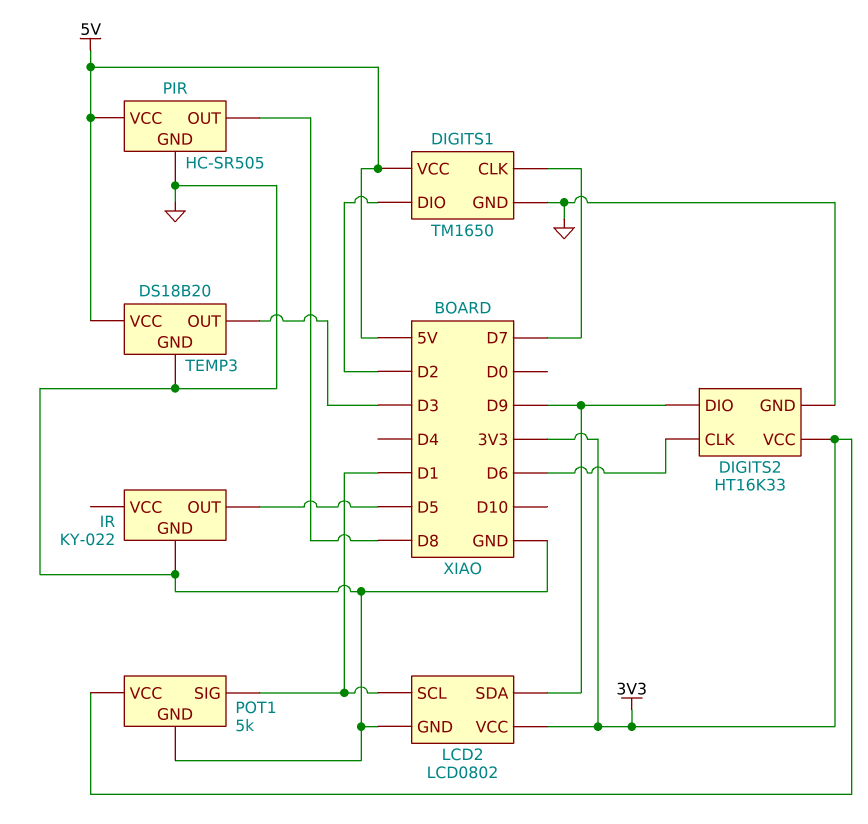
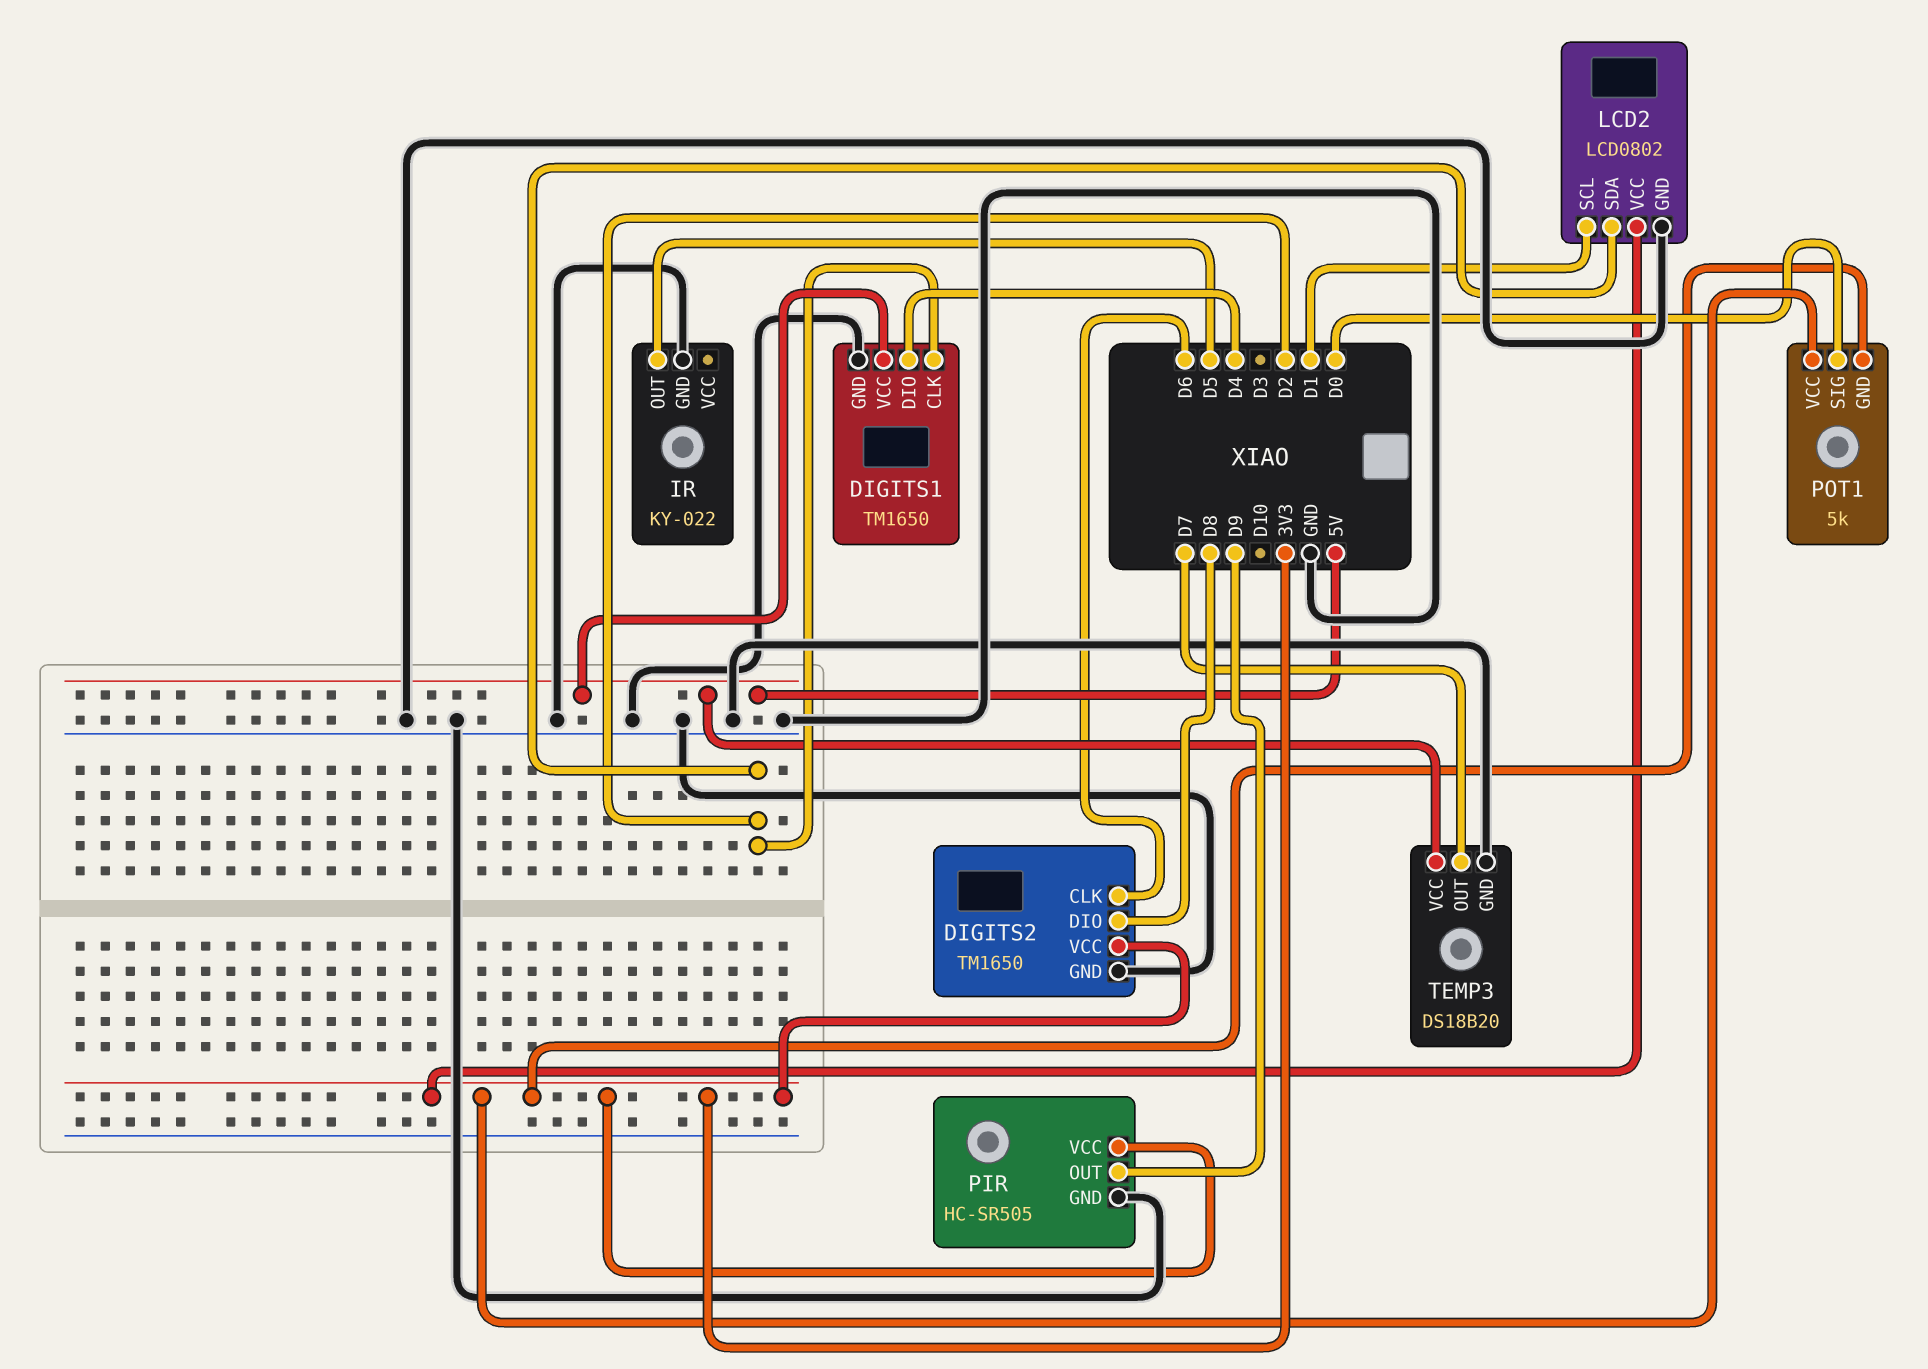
DIGITS1 pin CLK: D7 -> D2
DIGITS1 pin DIO: D2 -> D4
DIGITS2: HT16K33 -> TM1650
DIGITS2 pin DIO: D9 -> D8
LCD2 pin SDA: D9 -> D2
PIR pin OUT: D8 -> D9
PIR pin VCC: 5V -> 3V3
POT1 pin GND: GND -> 3V3
POT1 pin SIG: D1 -> D0
TEMP3 pin OUT: D3 -> D7

